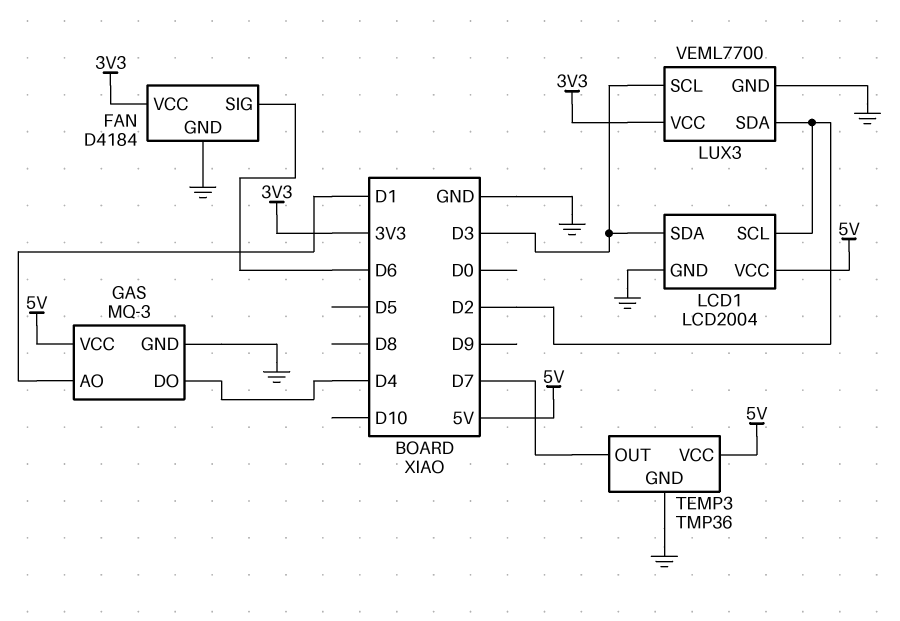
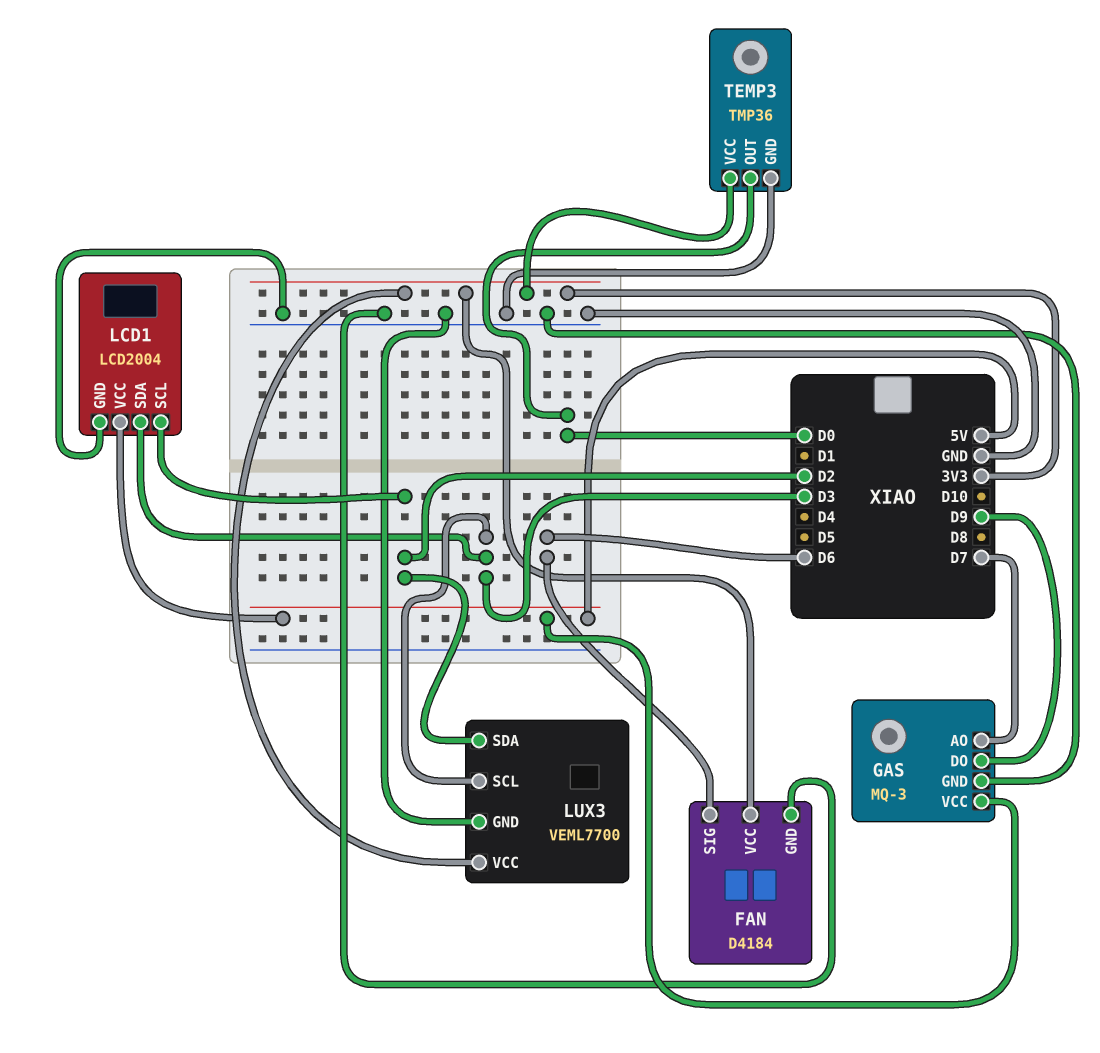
GAS pin AO: D1 -> D7
GAS pin DO: D4 -> D9
TEMP3 pin OUT: D7 -> D0
TEMP3 pin VCC: 5V -> 3V3

